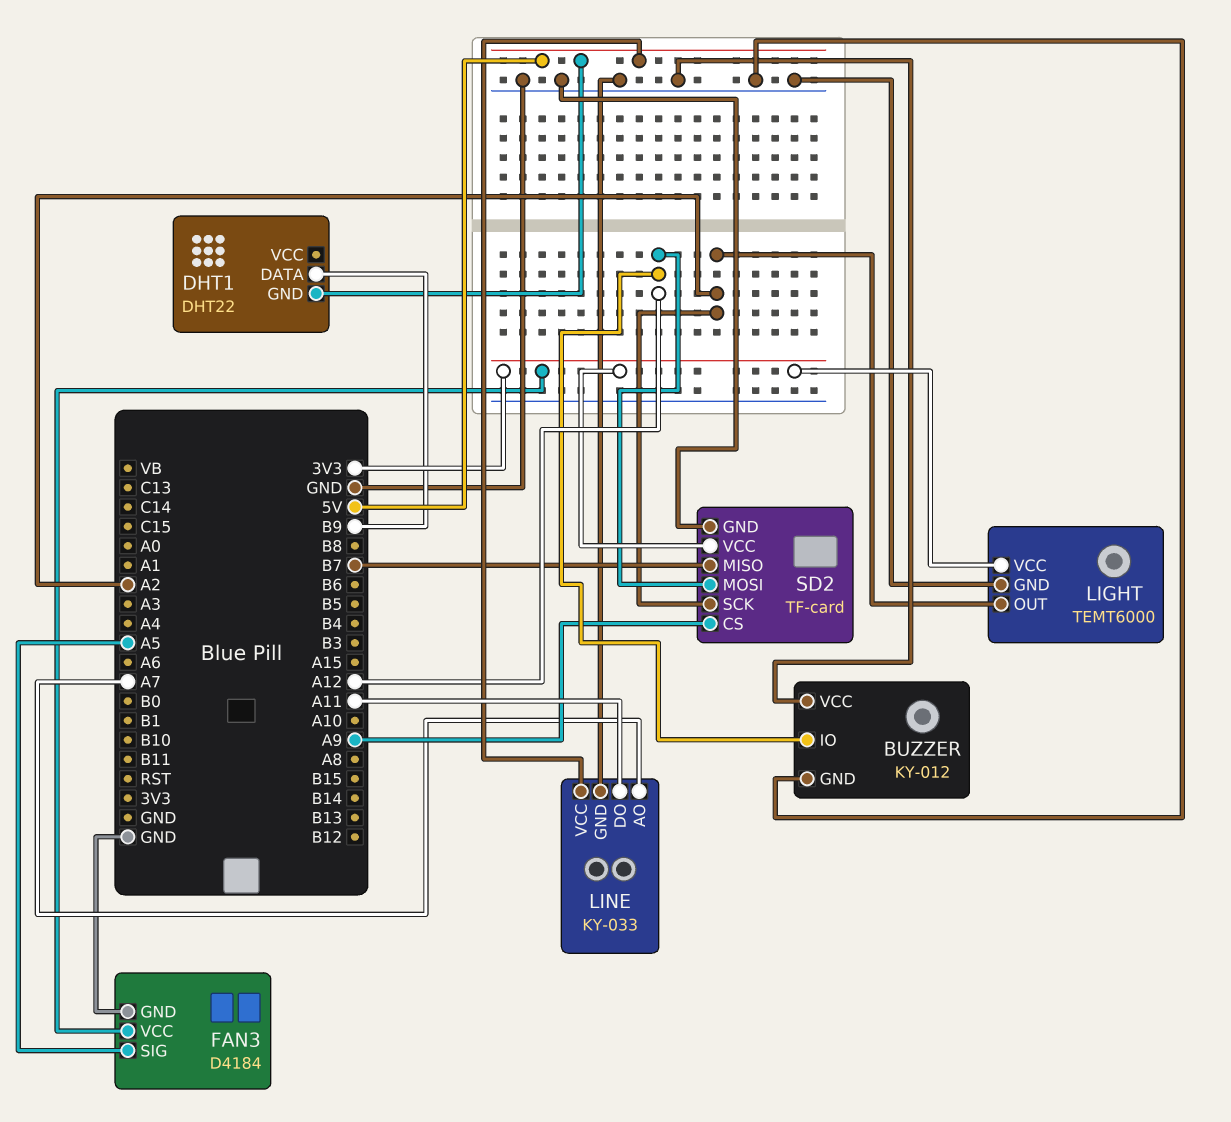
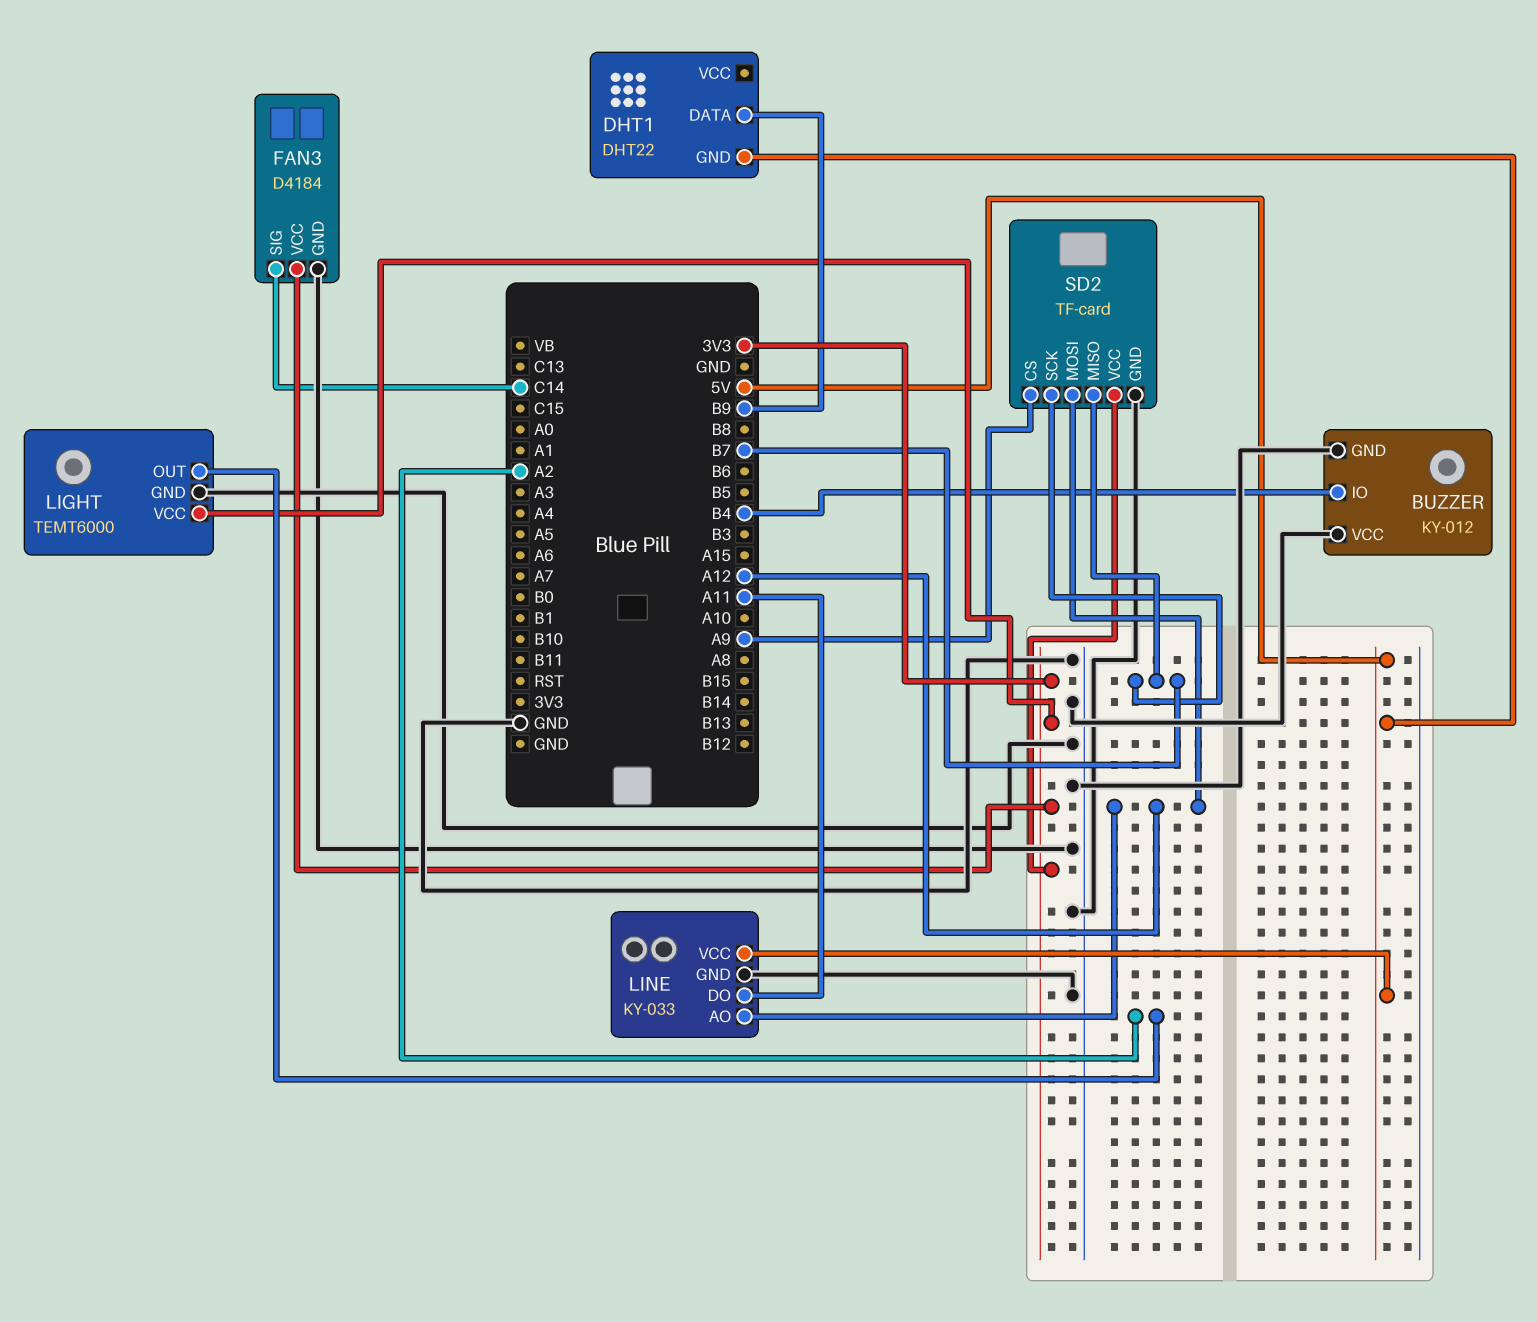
BUZZER pin IO: A12 -> B4
FAN3 pin SIG: A5 -> C14
LINE pin AO: A7 -> A12
SD2 pin SCK: A2 -> B7

